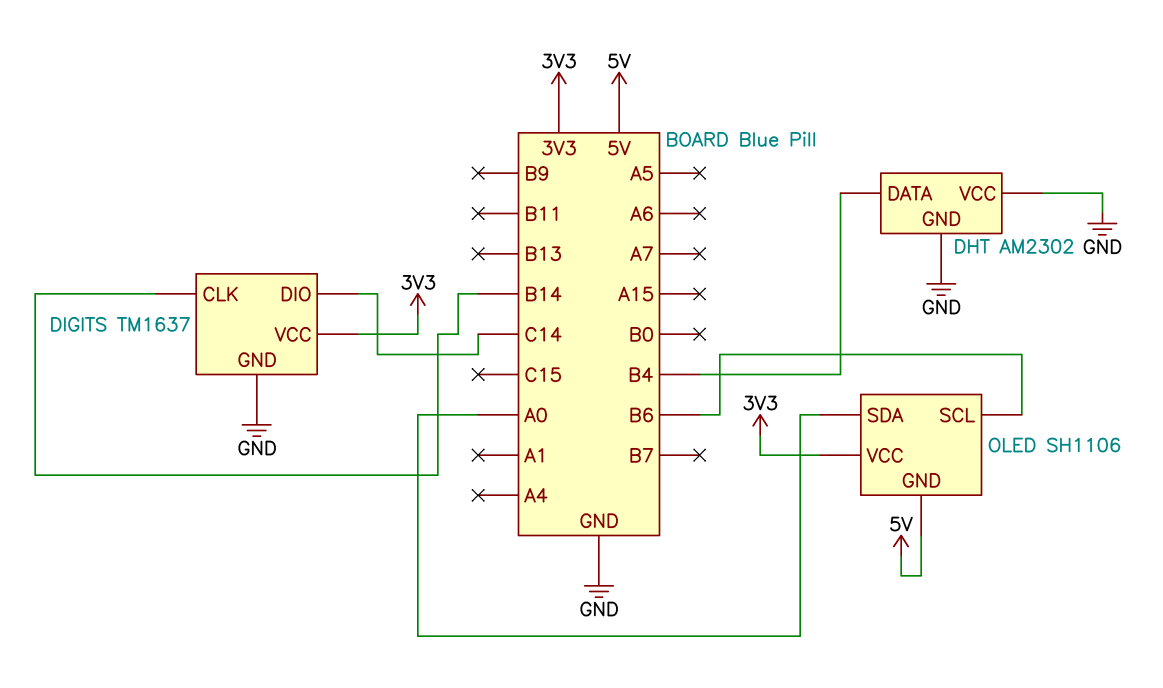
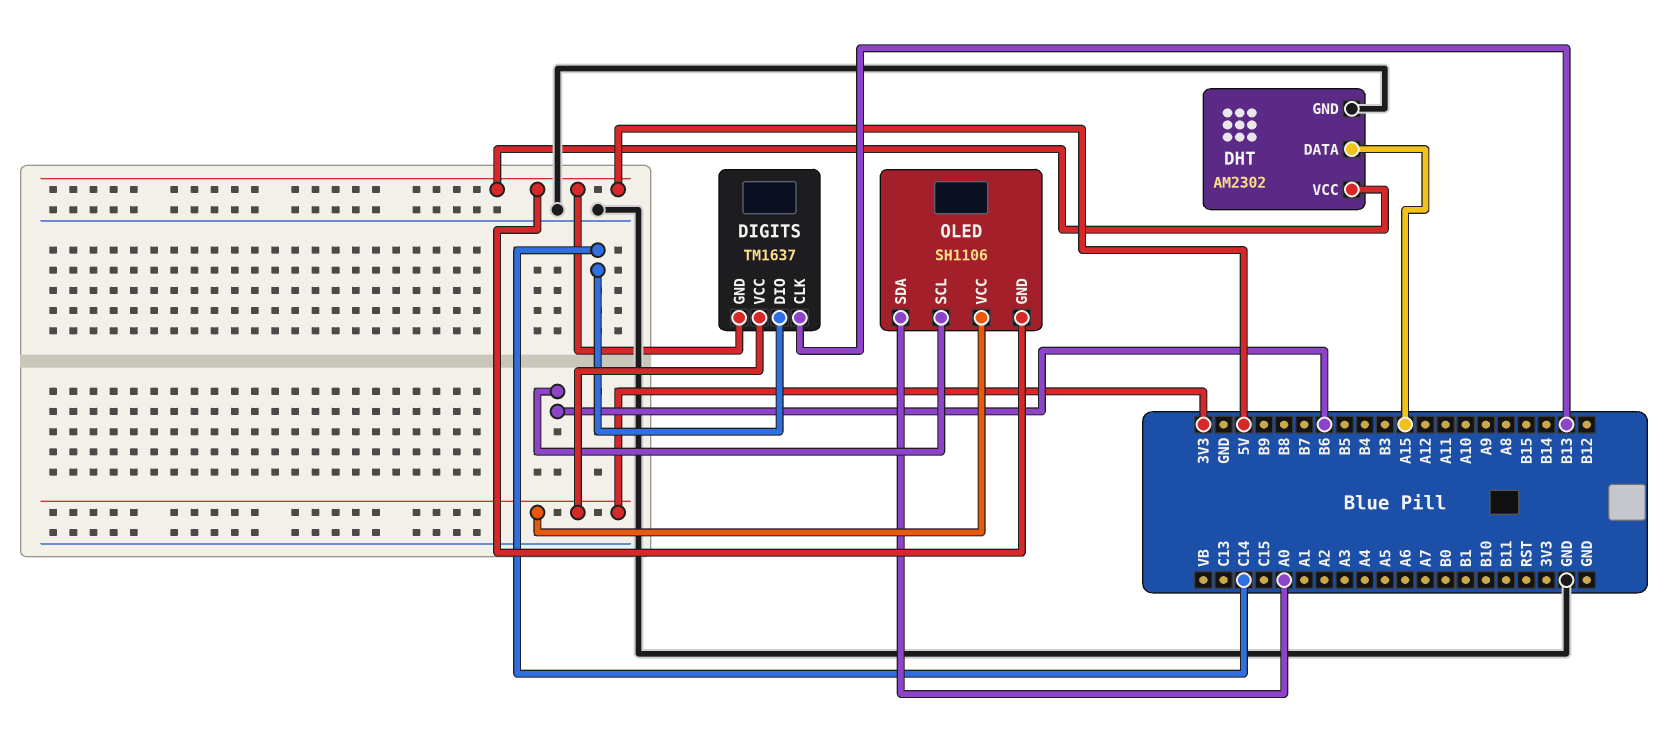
DHT pin DATA: B4 -> A15
DHT pin VCC: GND -> 5V
DIGITS pin CLK: B14 -> B13
DIGITS pin GND: GND -> 5V

